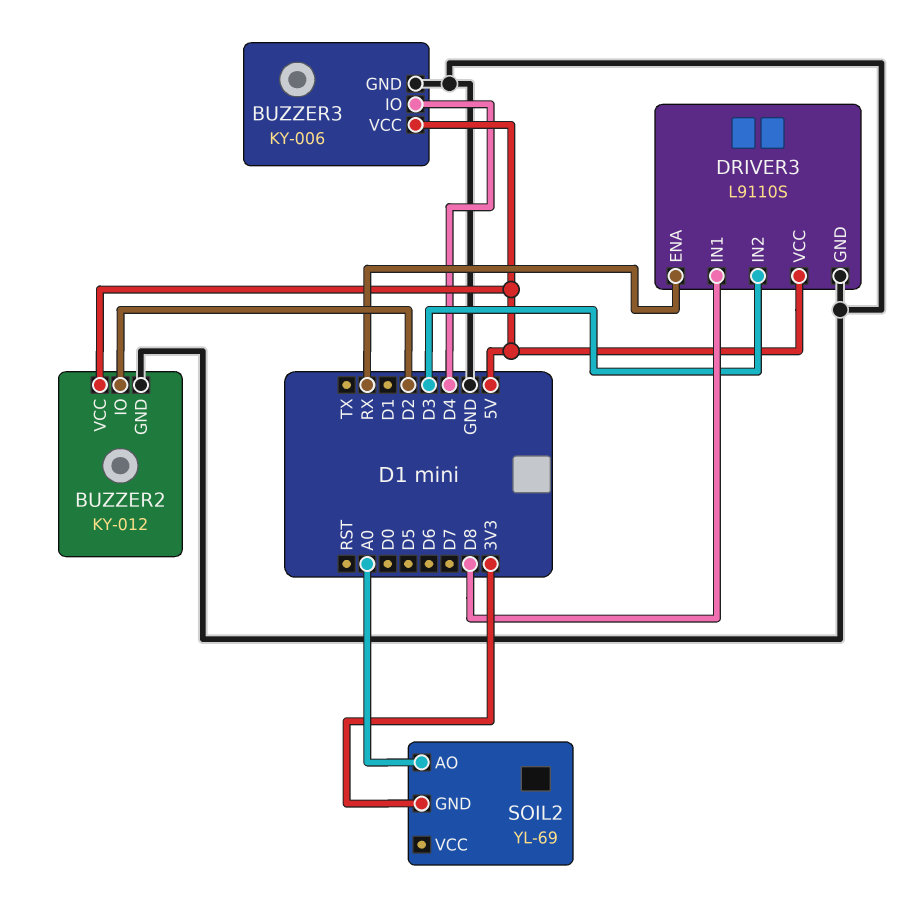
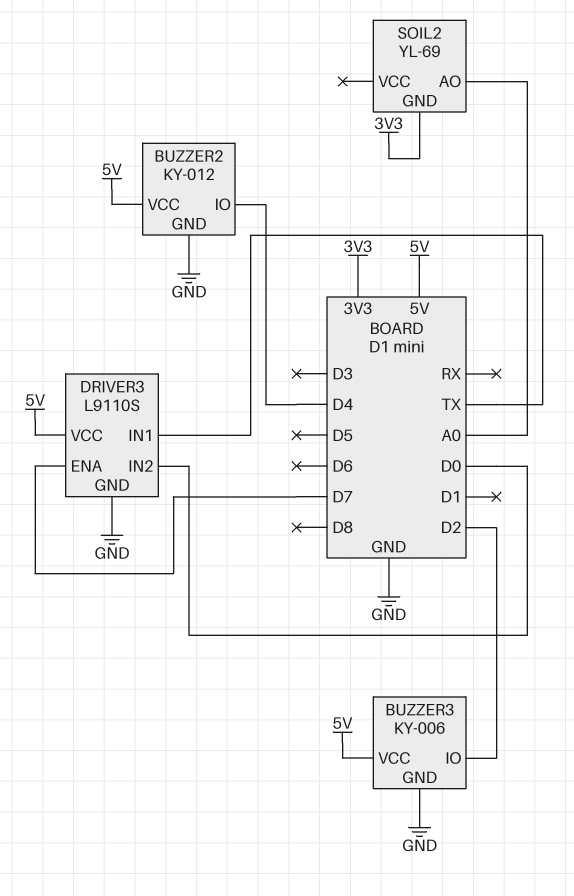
BUZZER2 pin IO: D2 -> D4
BUZZER3 pin IO: D4 -> D2
DRIVER3 pin ENA: RX -> D7
DRIVER3 pin IN1: D8 -> TX
DRIVER3 pin IN2: D3 -> D0

